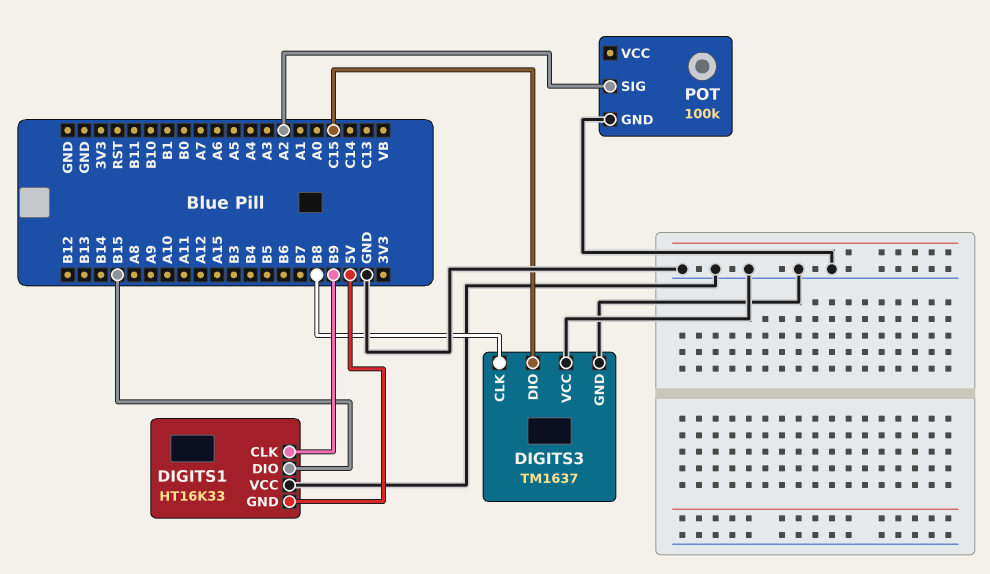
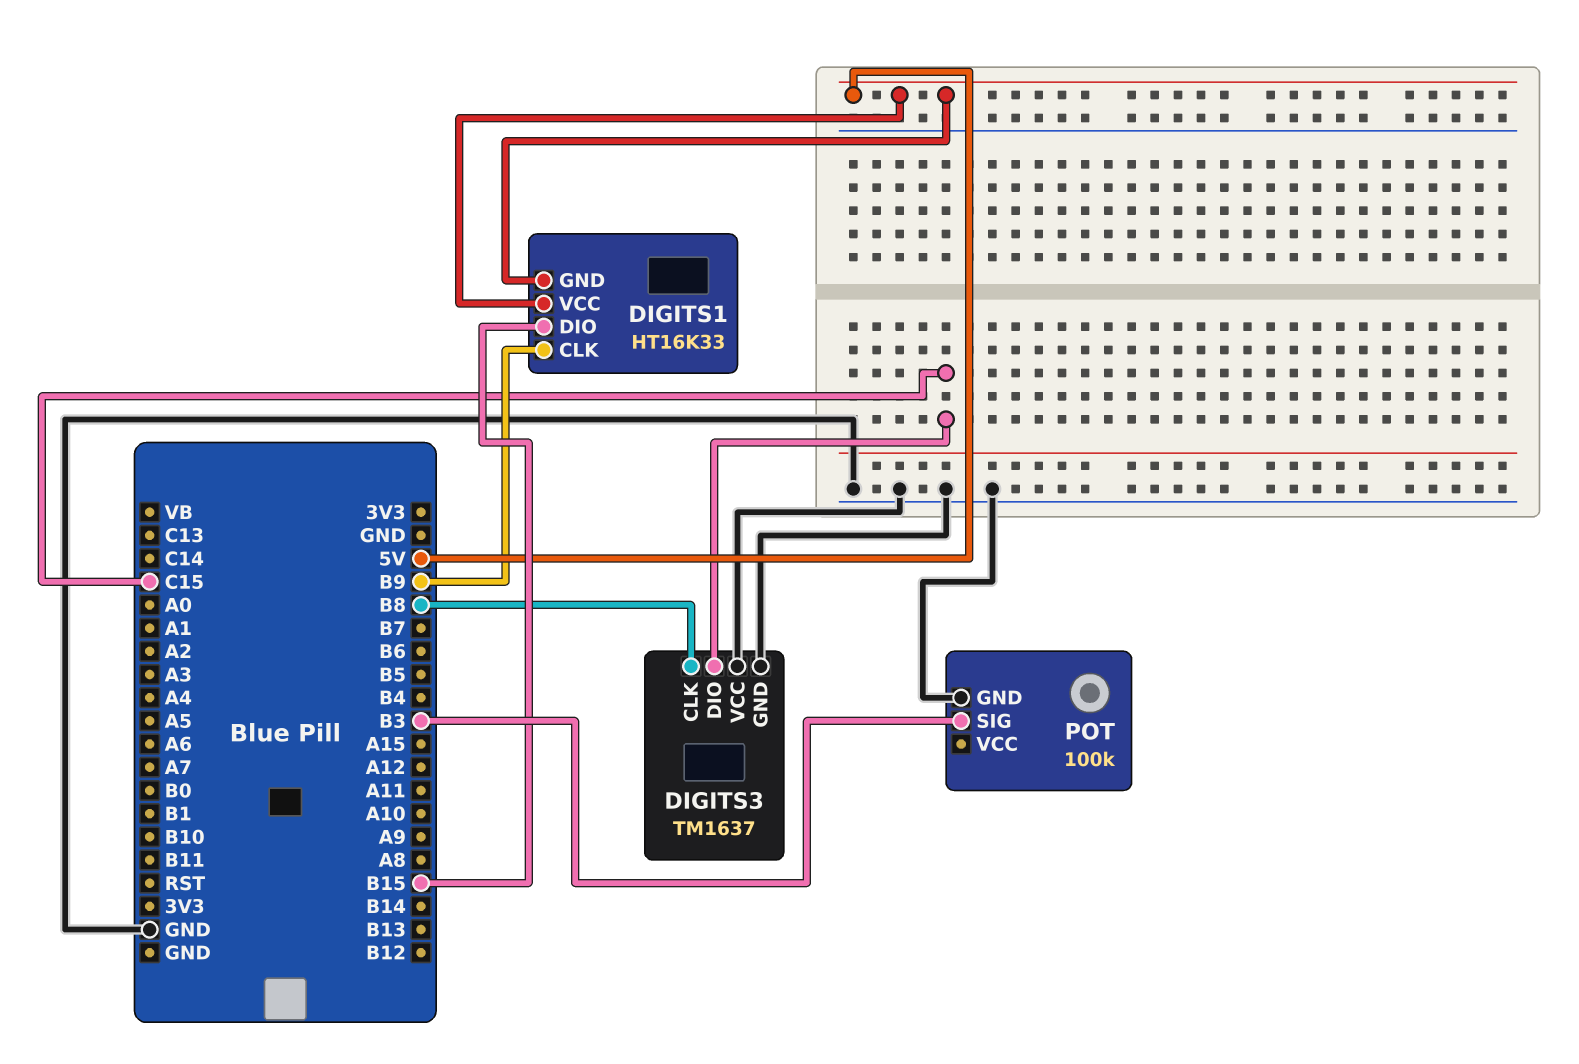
DIGITS1 pin VCC: GND -> 5V
POT pin SIG: A2 -> B3

